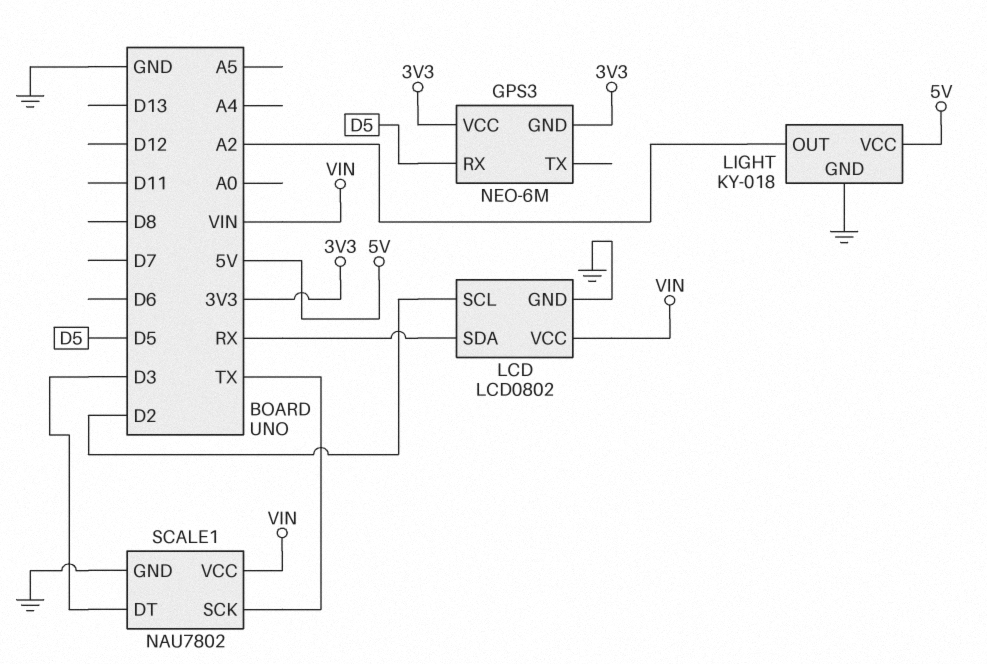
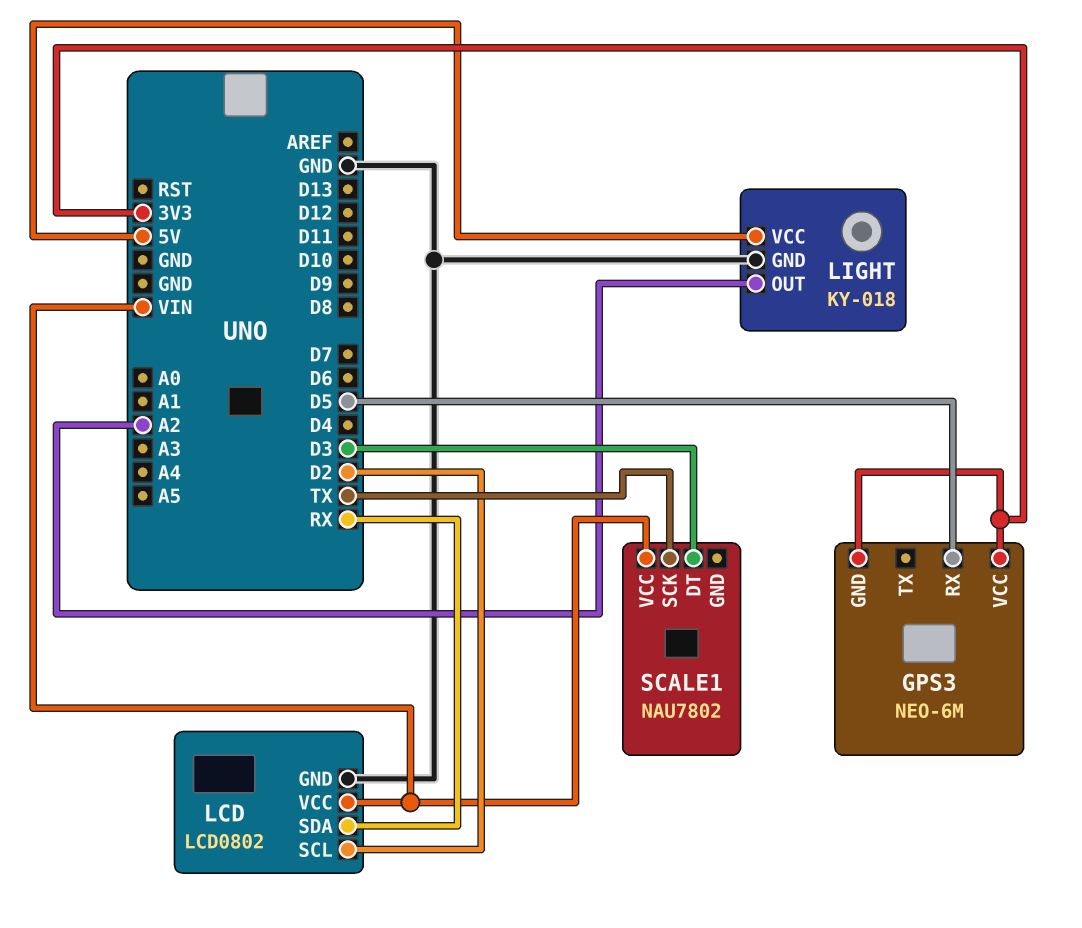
SCALE1 pin GND: GND -> none

